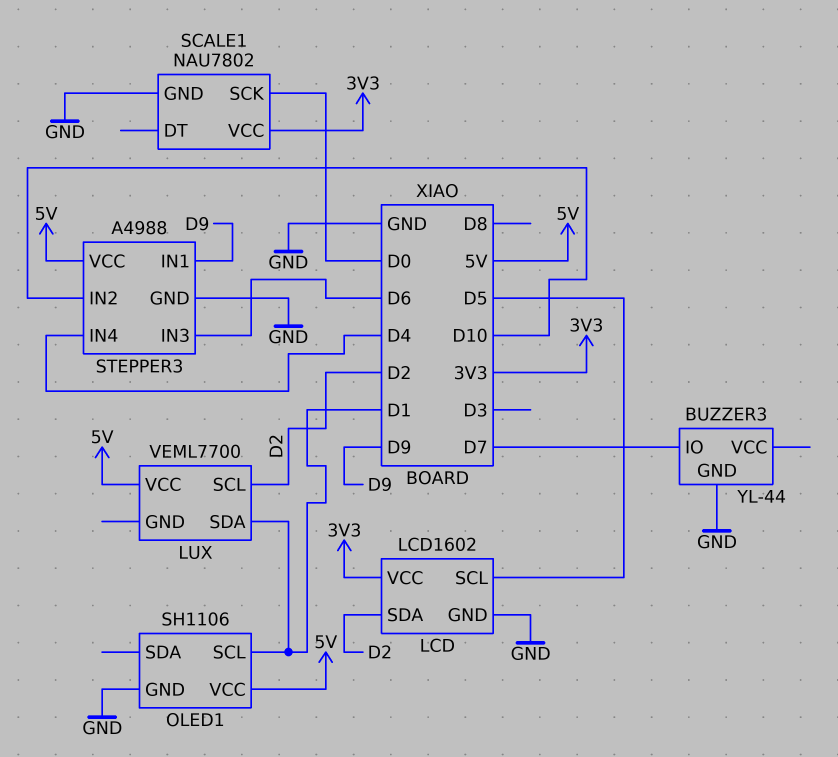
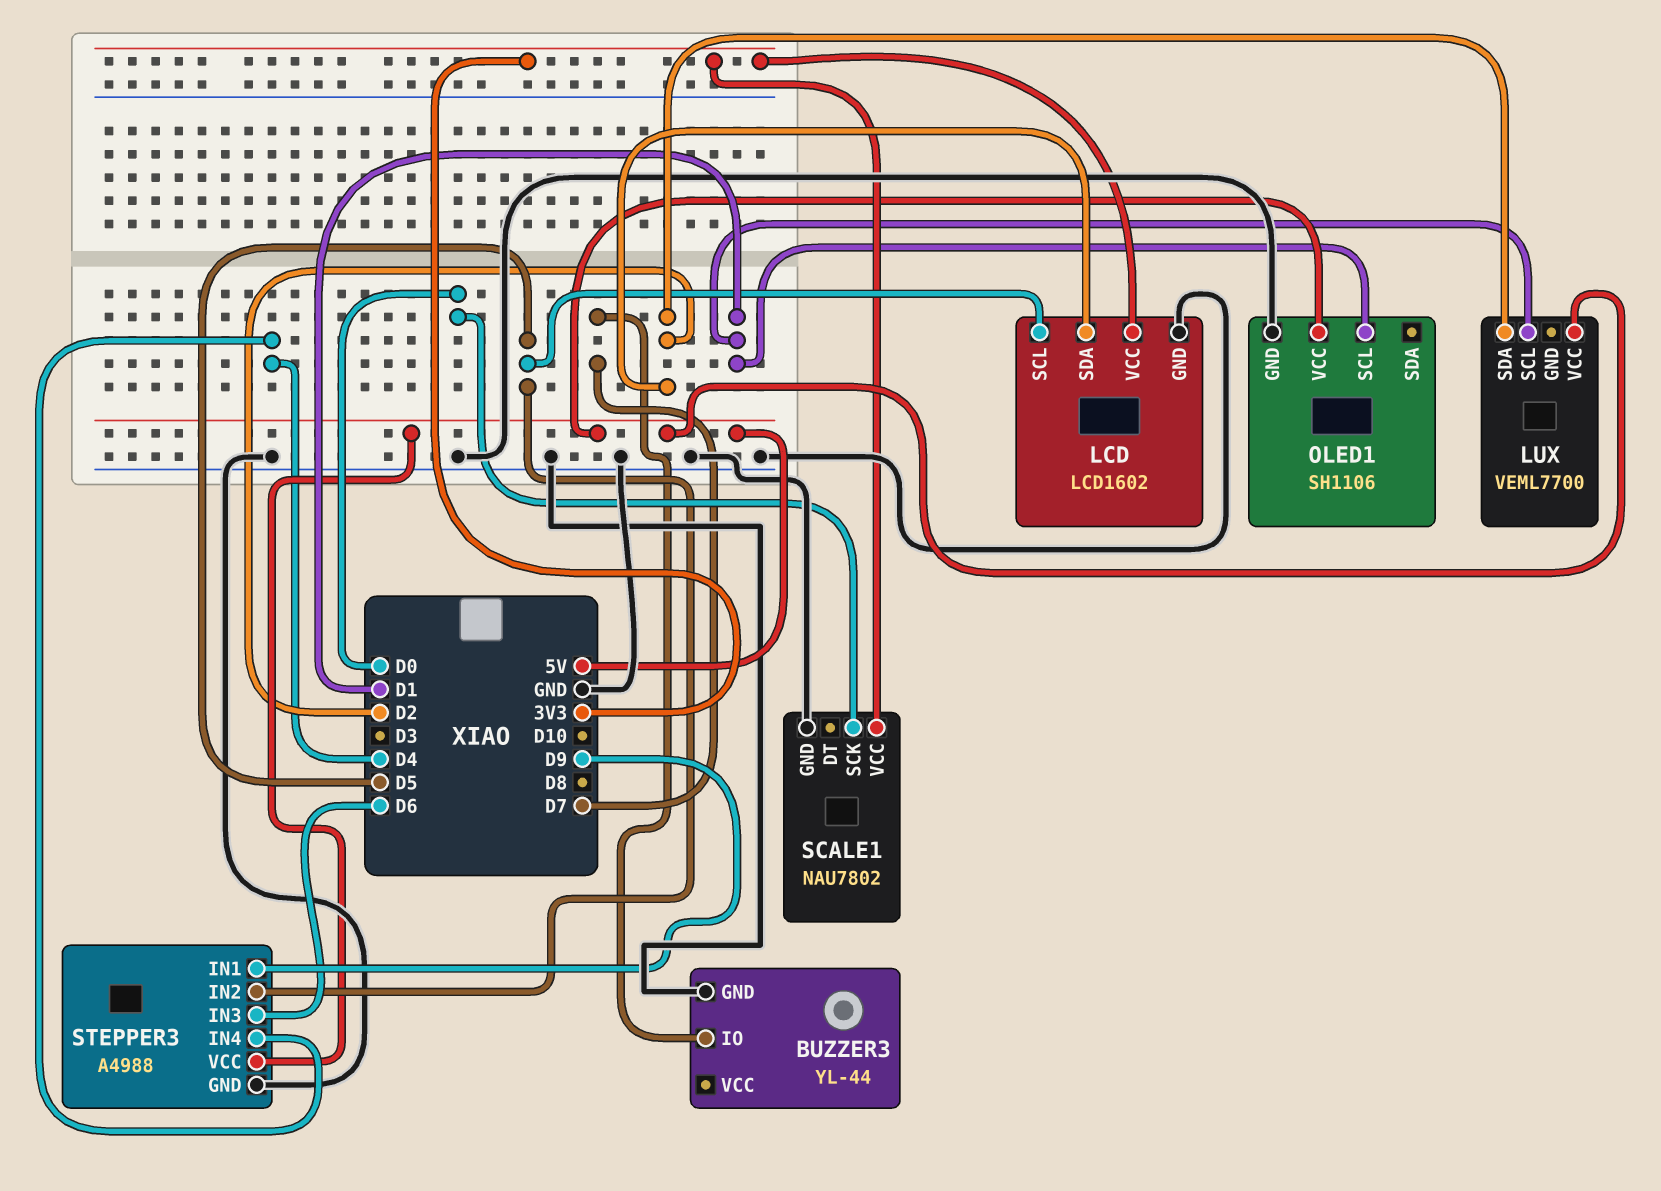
LUX pin SCL: D2 -> D1
LUX pin SDA: D1 -> D2
STEPPER3 pin IN2: D10 -> D5

